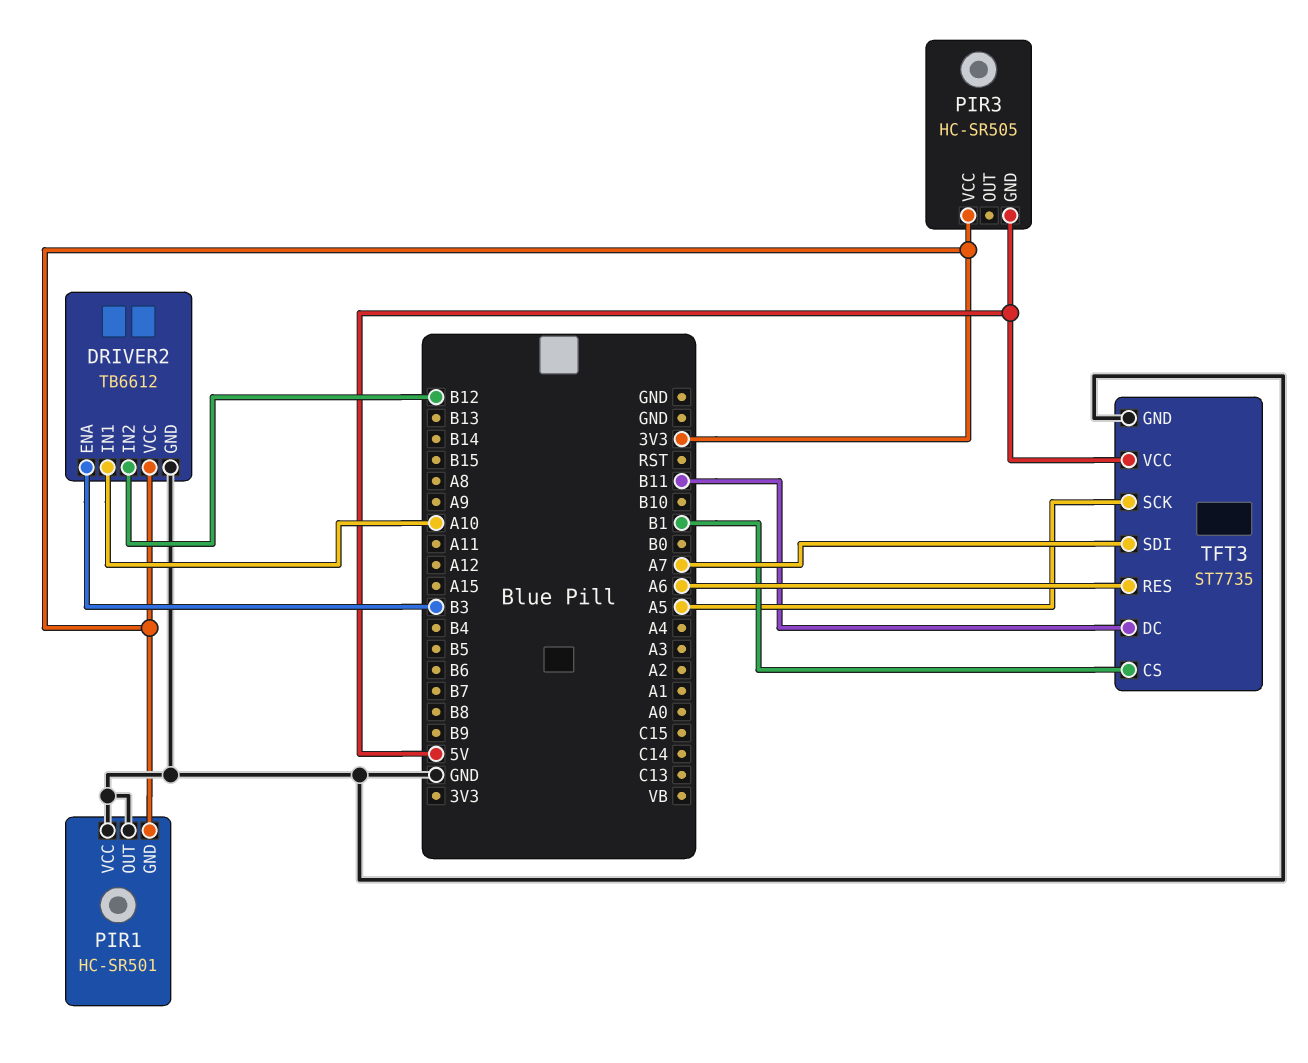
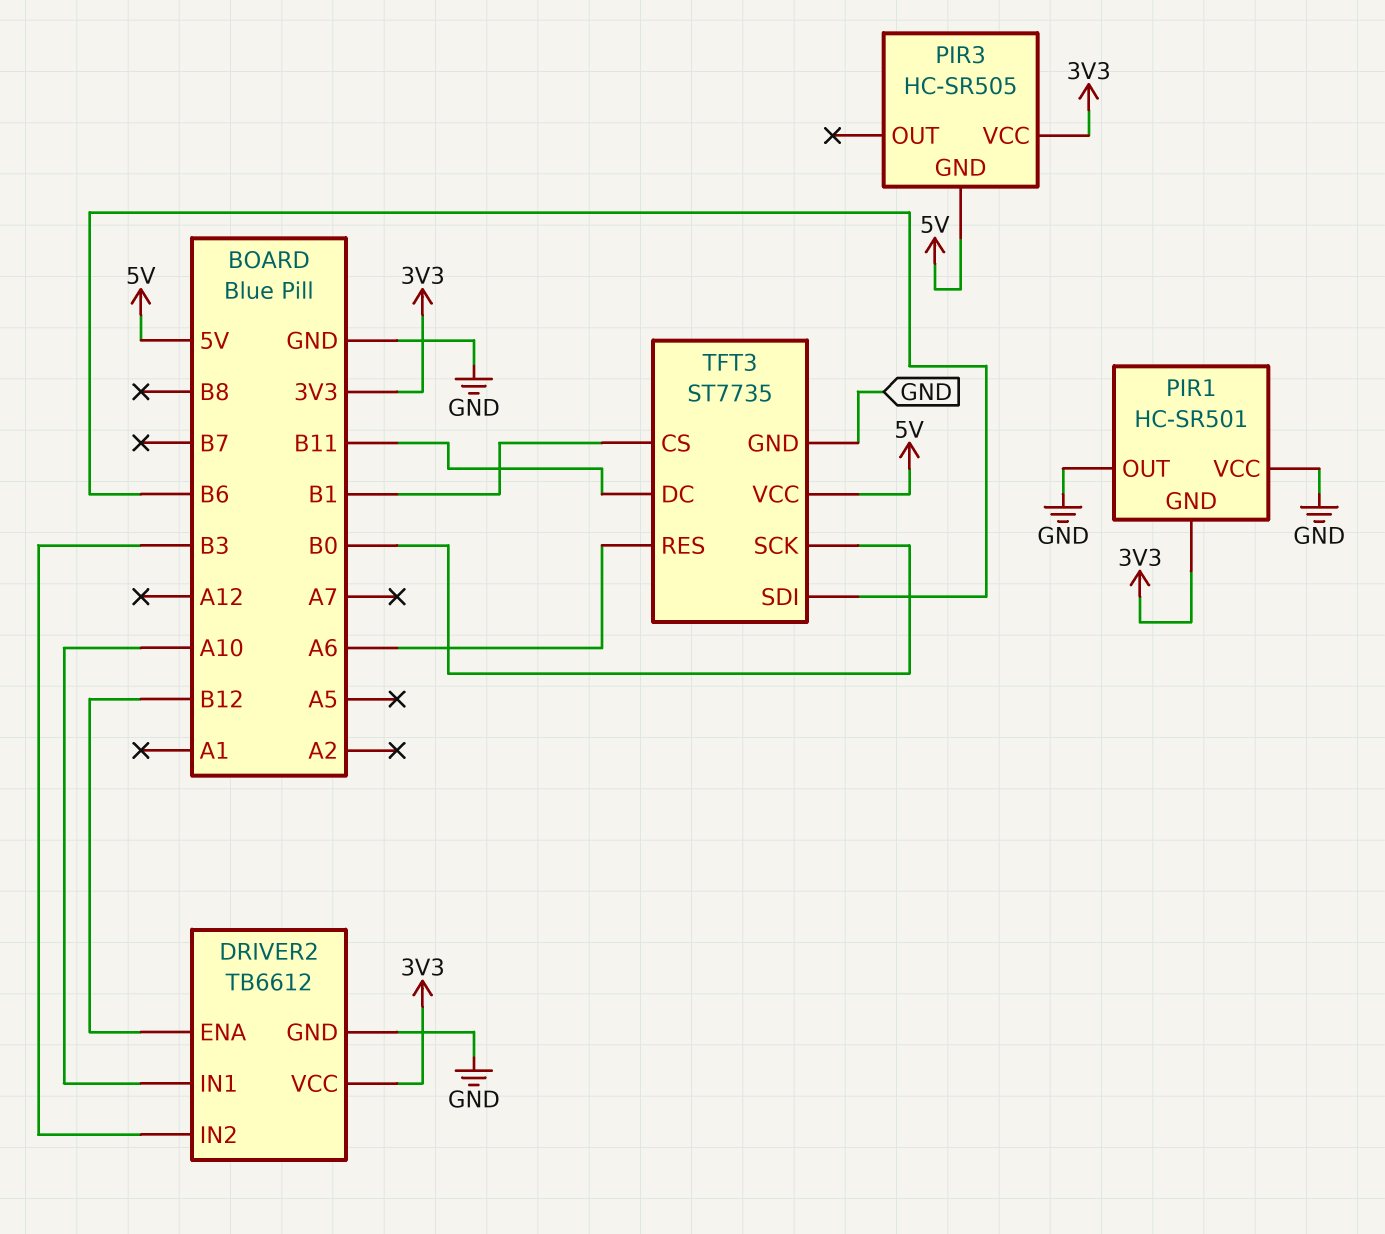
DRIVER2 pin ENA: B3 -> B12
DRIVER2 pin IN2: B12 -> B3
TFT3 pin SCK: A5 -> B0
TFT3 pin SDI: A7 -> B6

